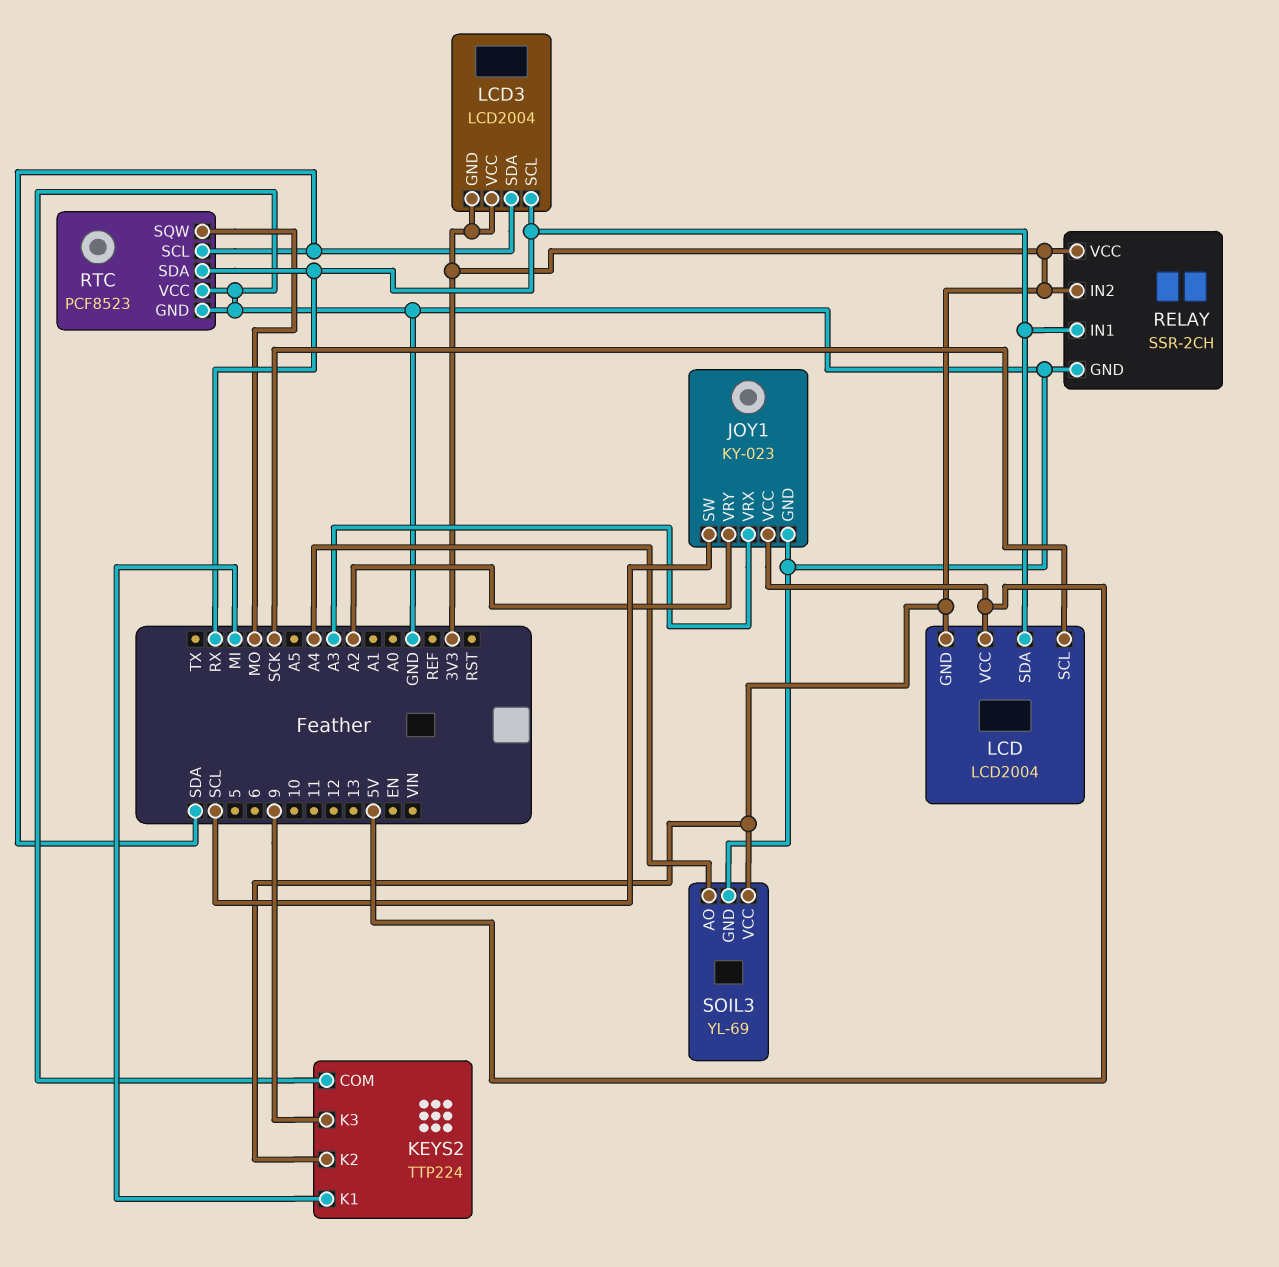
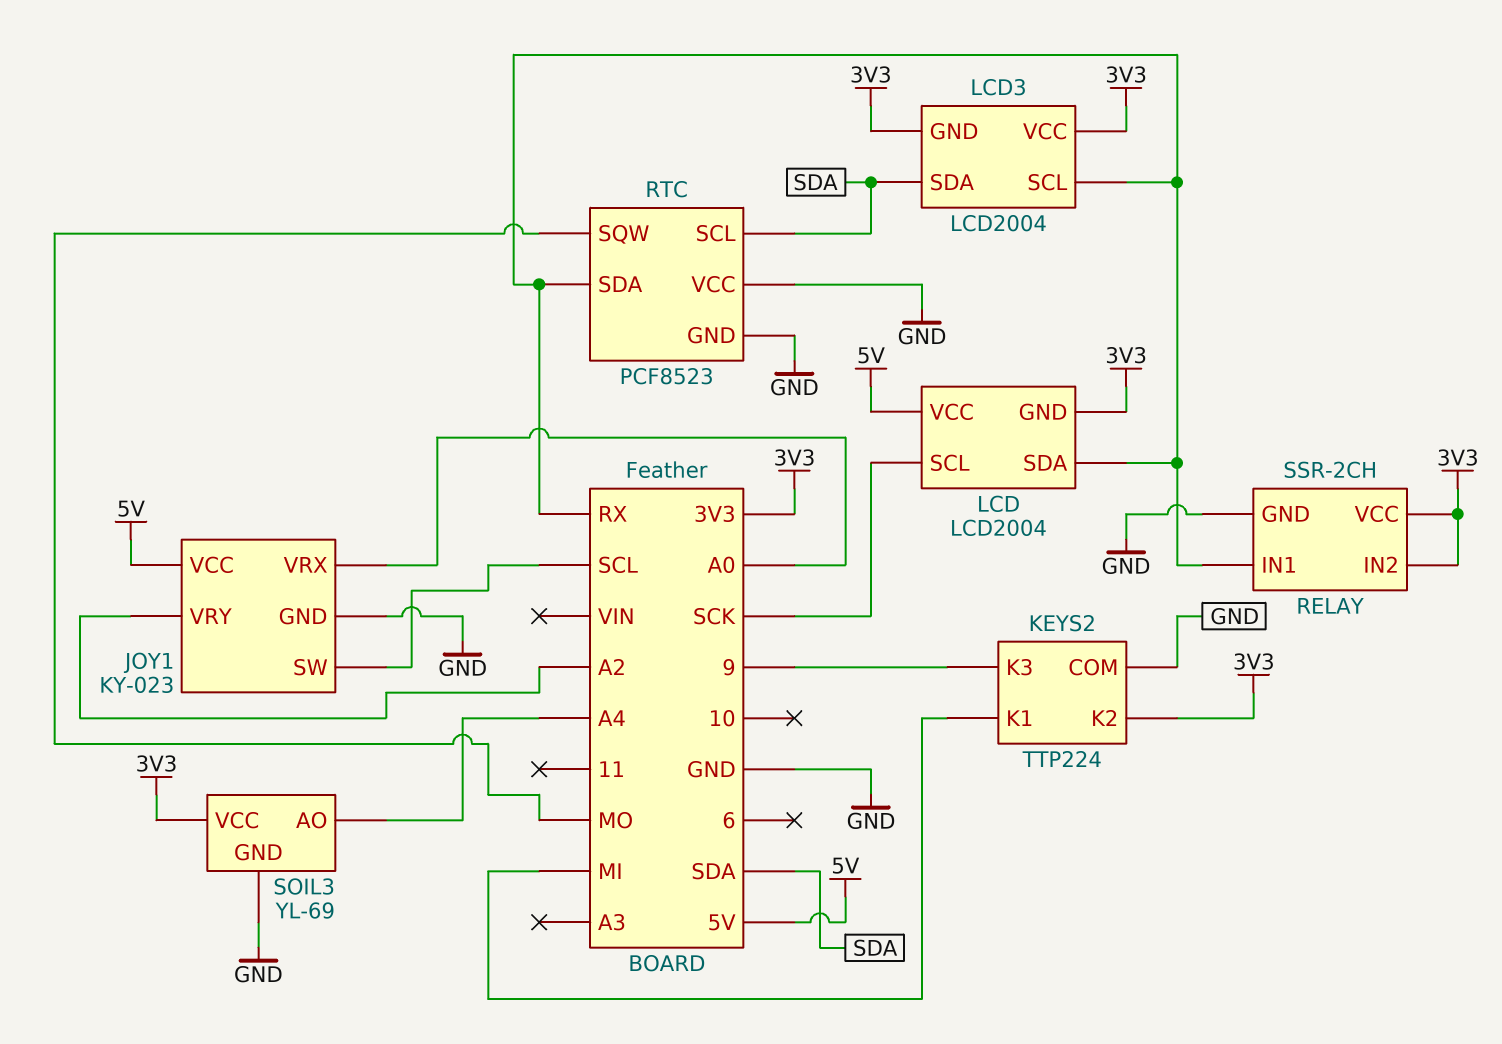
JOY1 pin VRX: A3 -> A0

